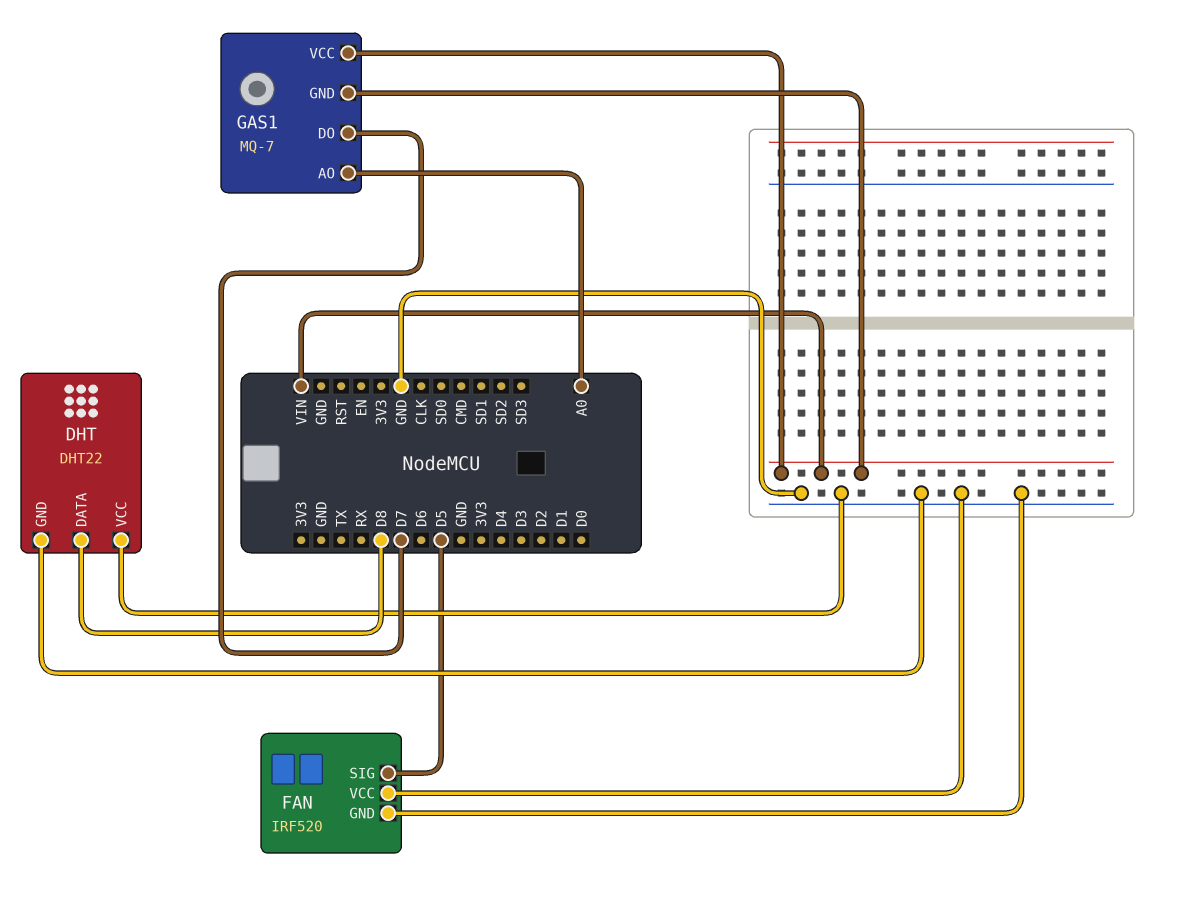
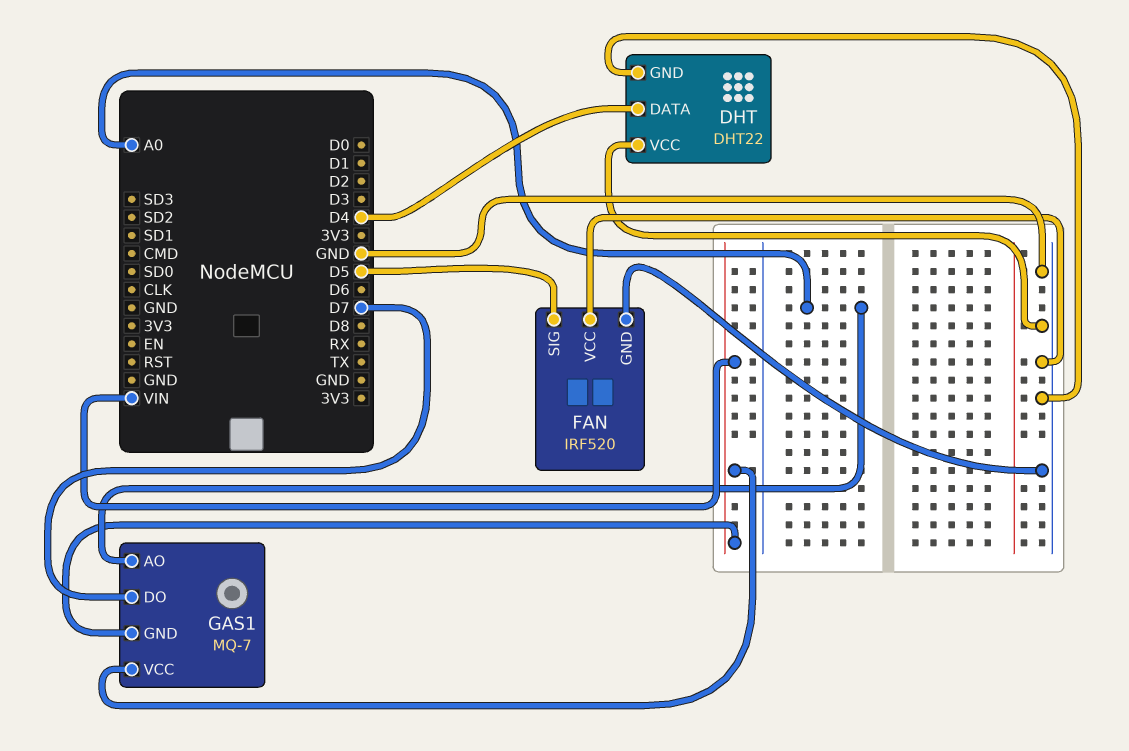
DHT pin DATA: D8 -> D4

